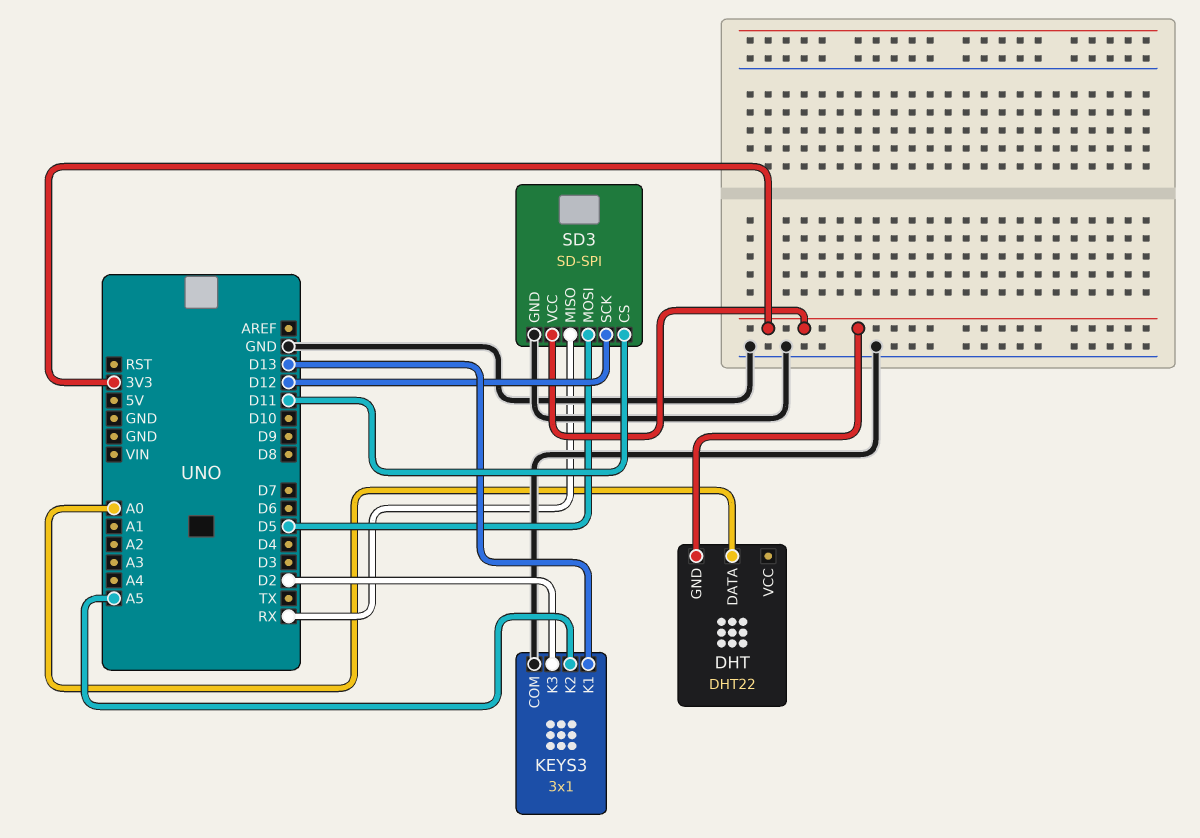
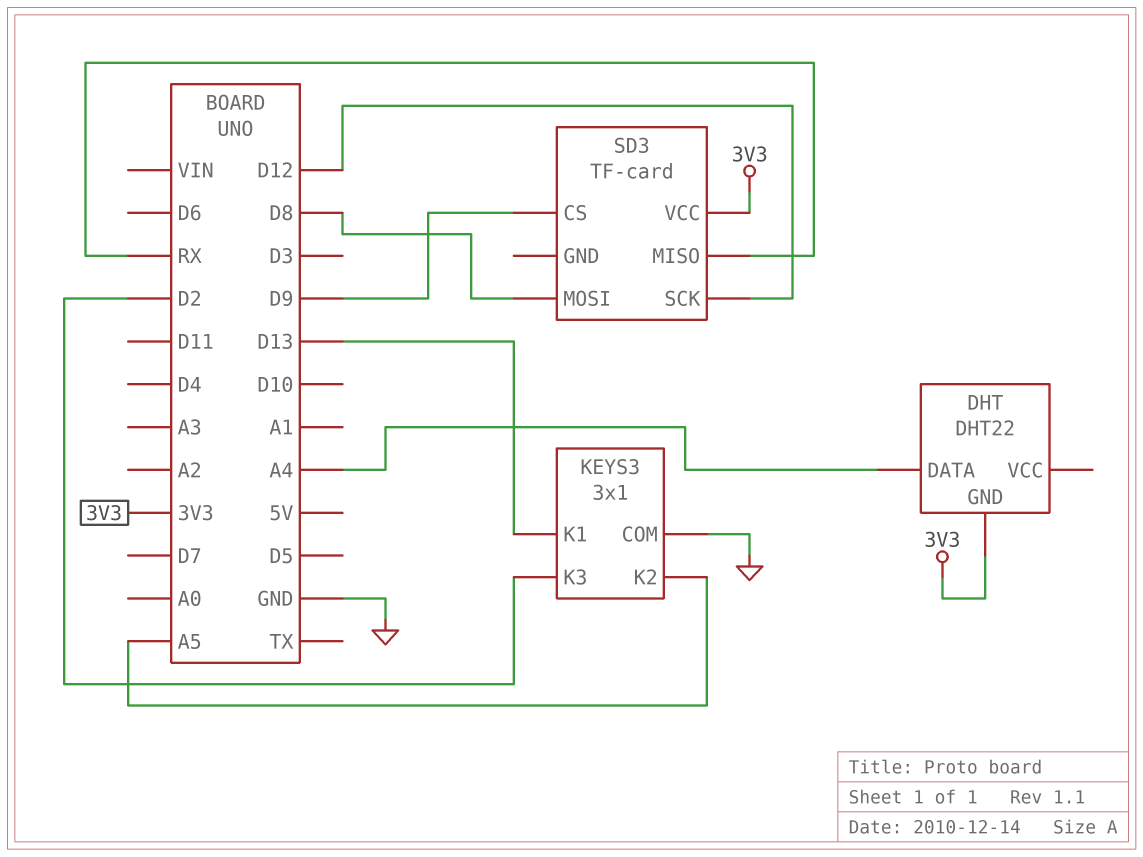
DHT pin DATA: A0 -> A4
SD3: SD-SPI -> TF-card
SD3 pin CS: D11 -> D9
SD3 pin GND: GND -> none
SD3 pin MOSI: D5 -> D8

